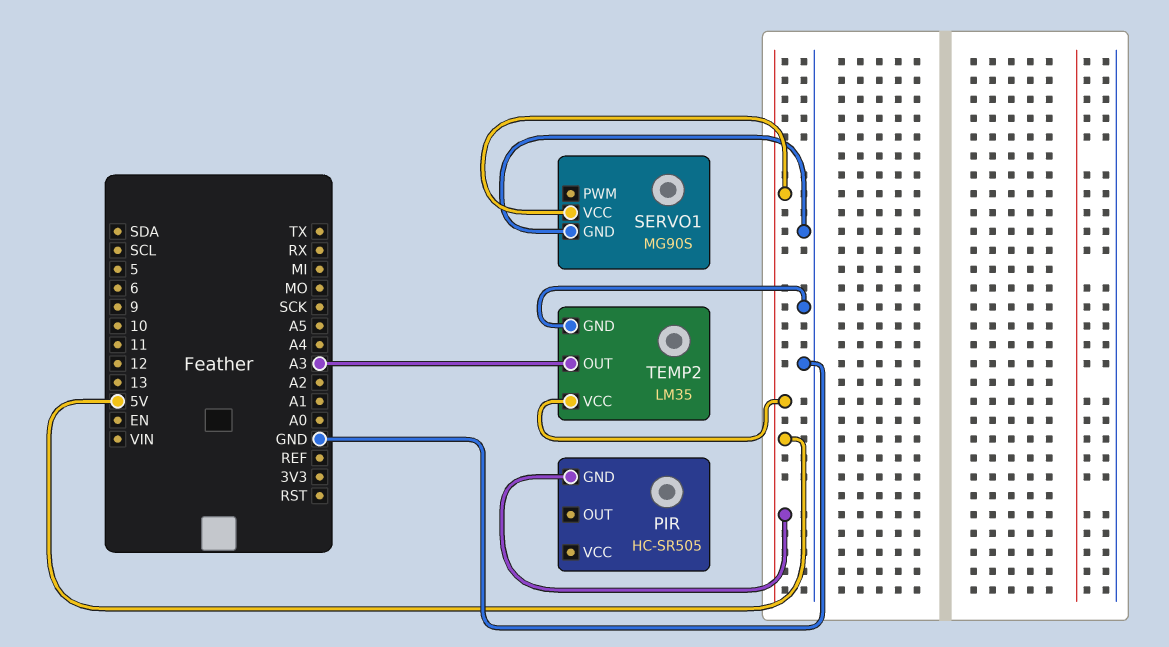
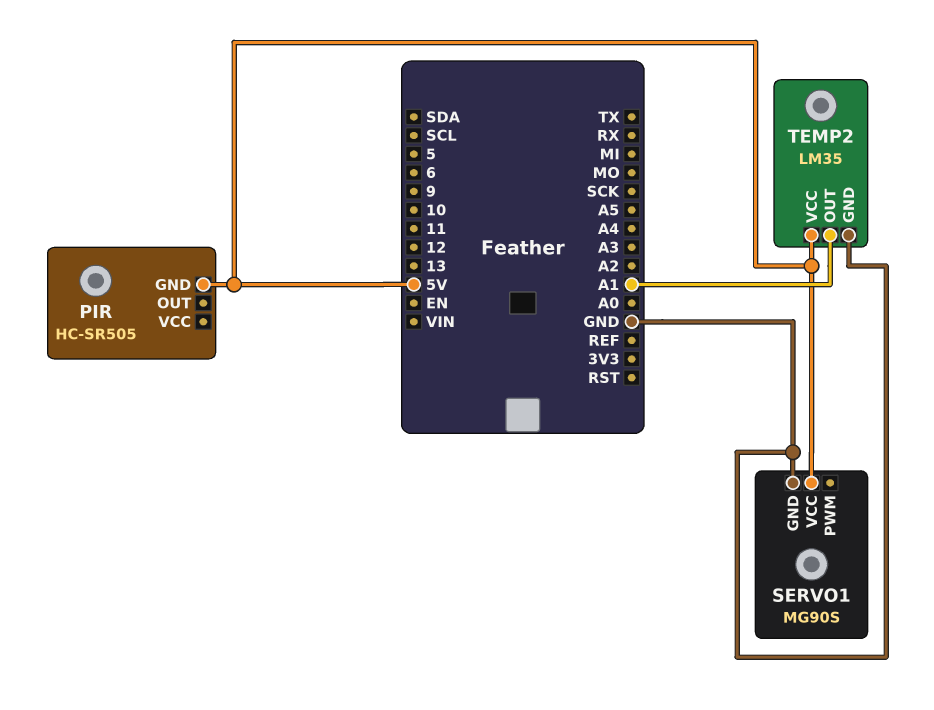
TEMP2 pin OUT: A3 -> A1

